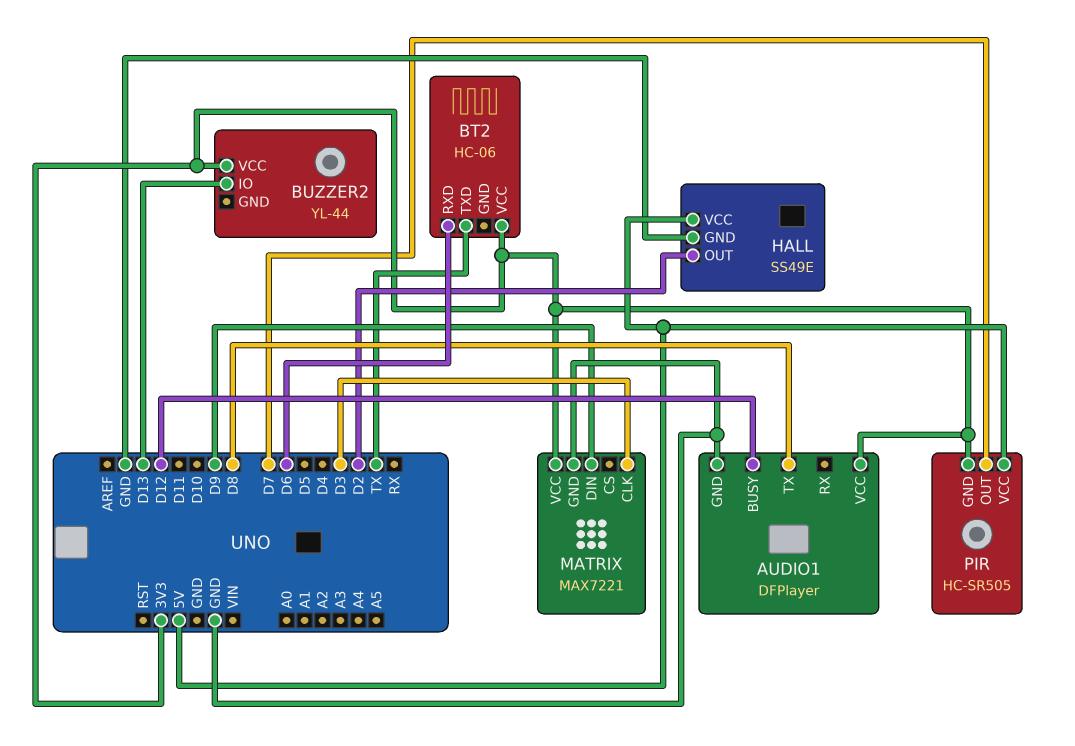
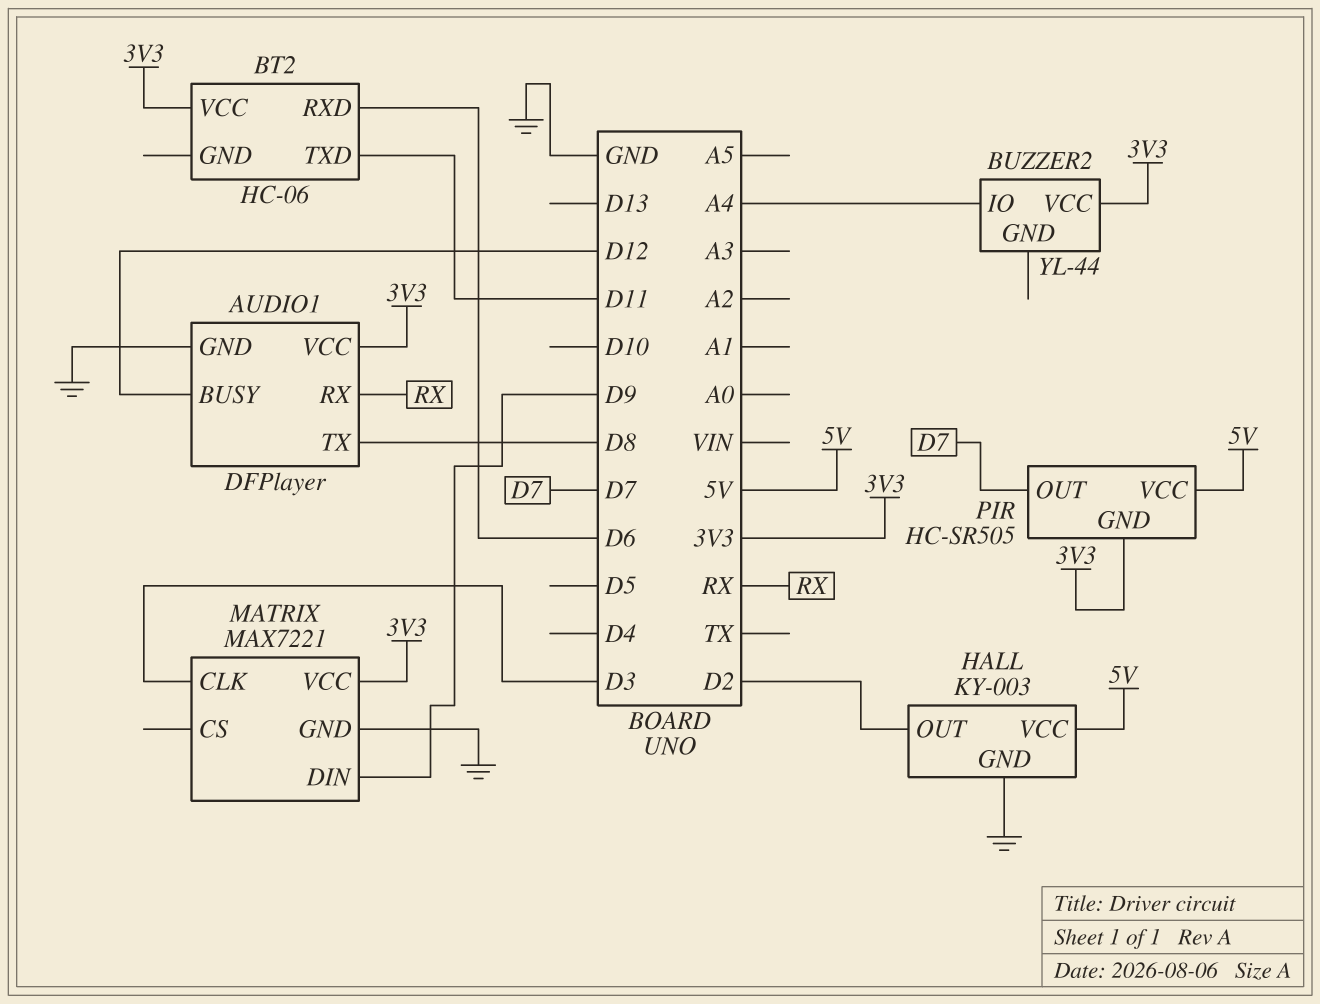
AUDIO1 pin RX: none -> RX
BT2 pin TXD: TX -> D11
BUZZER2 pin IO: D13 -> A4
HALL: SS49E -> KY-003

